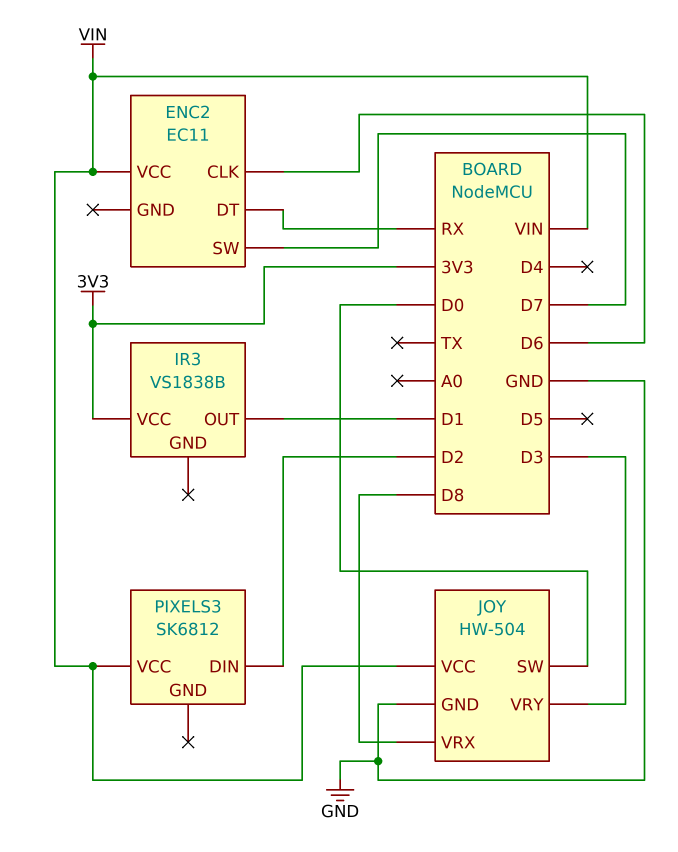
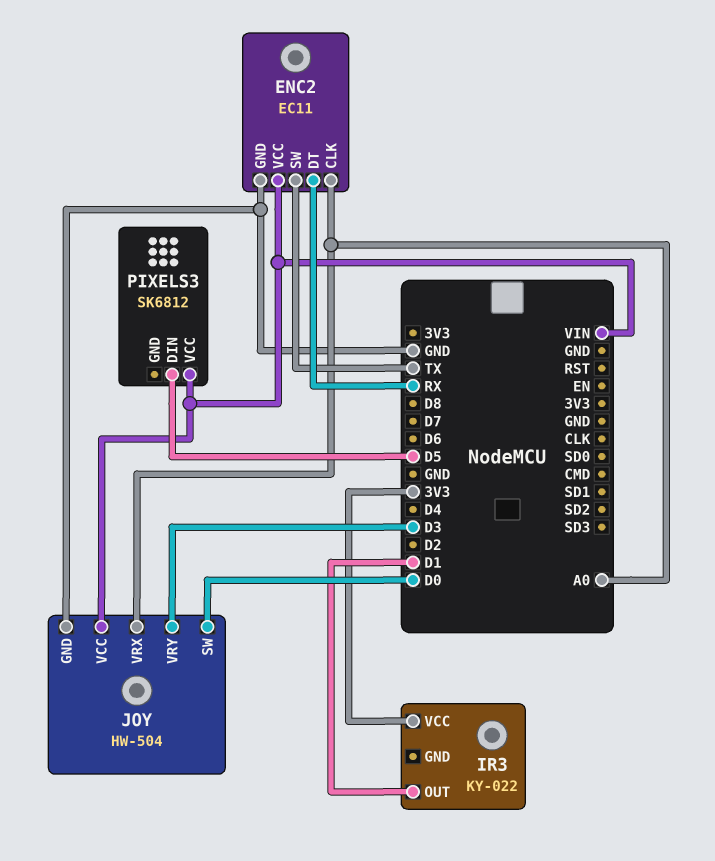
ENC2 pin CLK: D6 -> A0
ENC2 pin GND: none -> GND
ENC2 pin SW: D7 -> TX
IR3: VS1838B -> KY-022
JOY pin VRX: D8 -> A0
PIXELS3 pin DIN: D2 -> D5

